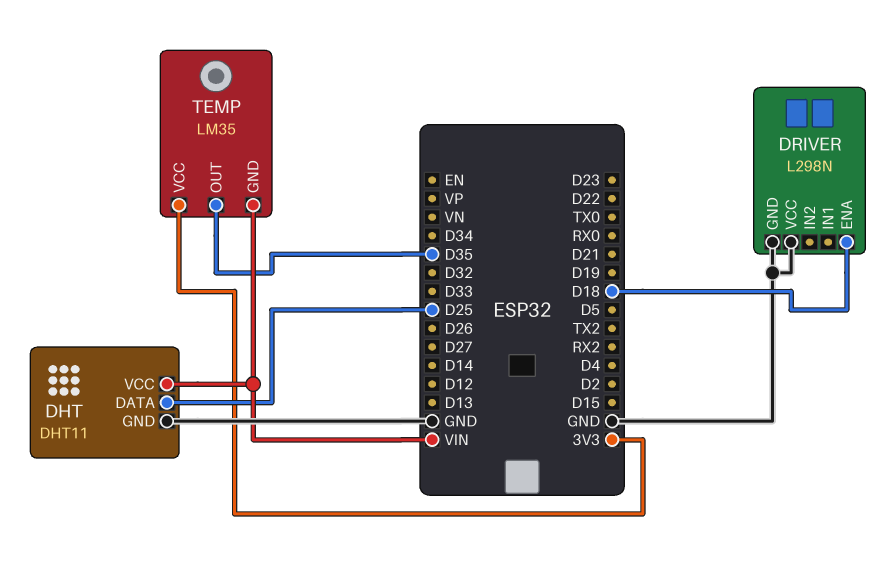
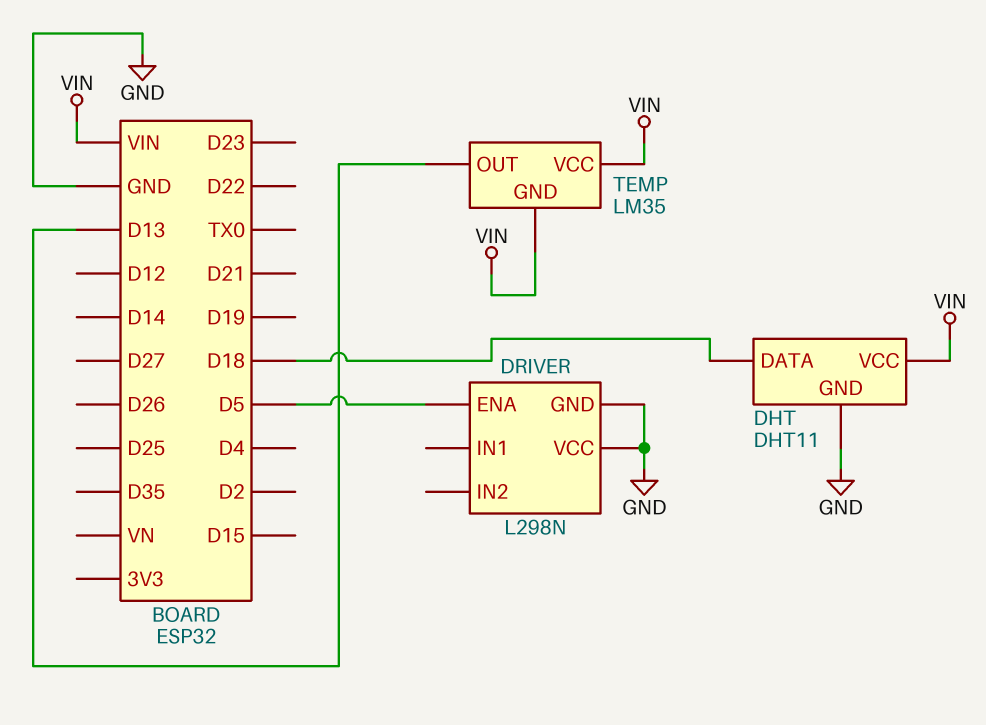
DHT pin DATA: D25 -> D18
DRIVER pin ENA: D18 -> D5
TEMP pin OUT: D35 -> D13
TEMP pin VCC: 3V3 -> VIN

